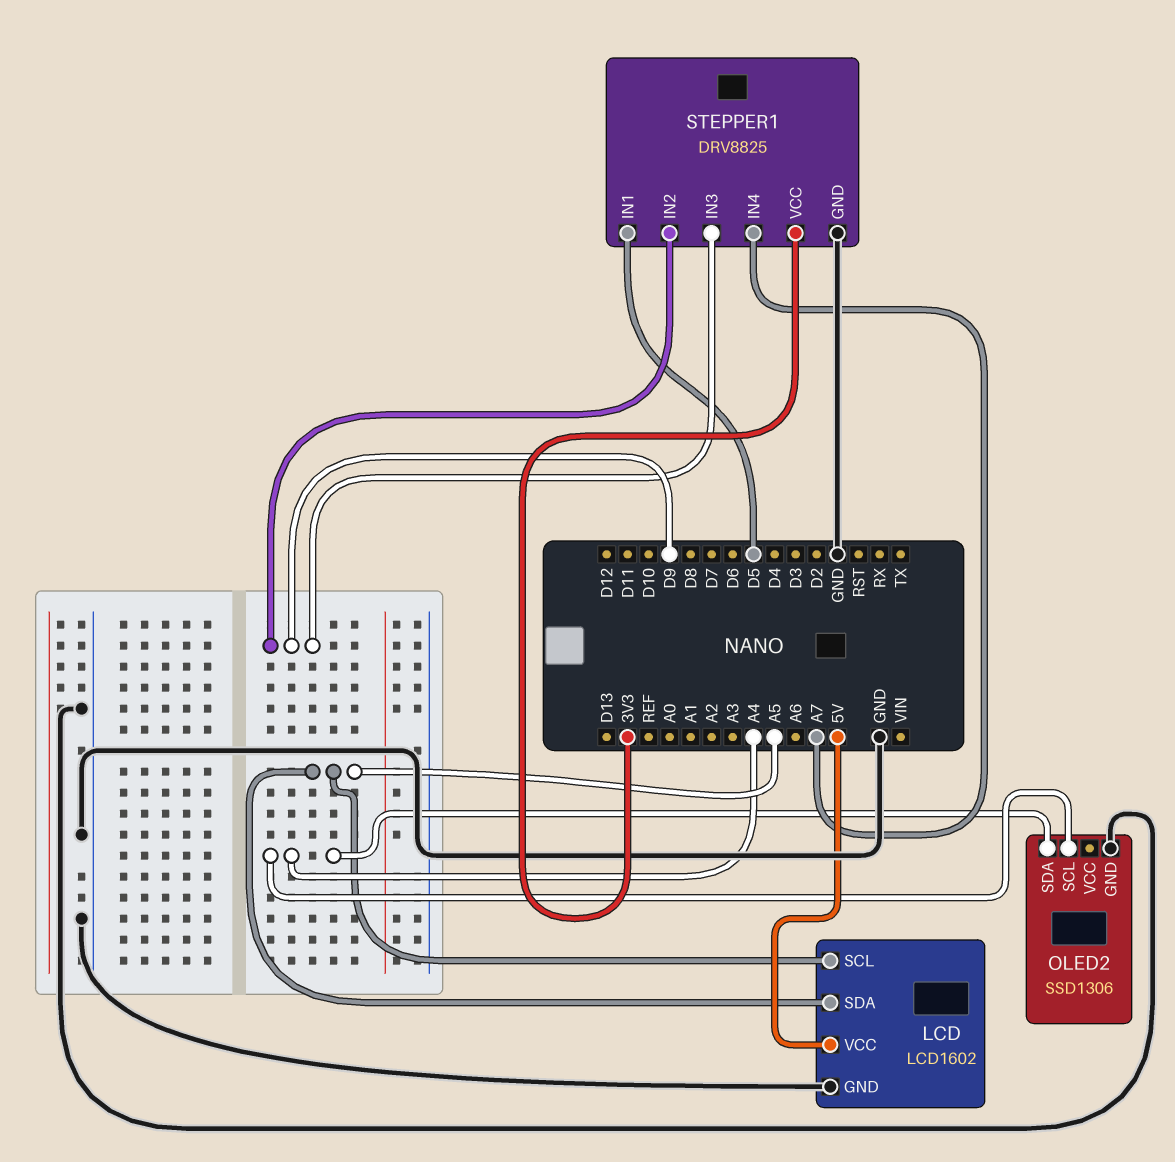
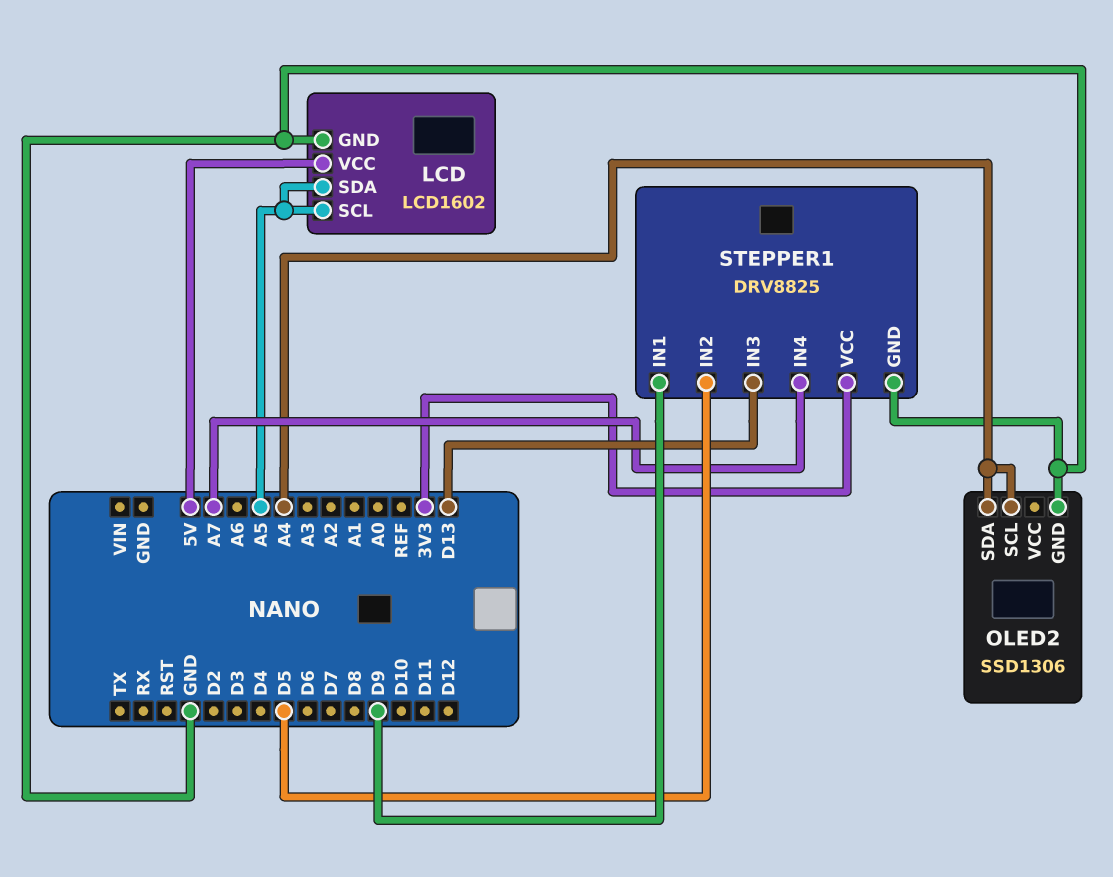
STEPPER1 pin IN1: D5 -> D9
STEPPER1 pin IN2: D9 -> D5
STEPPER1 pin IN3: D9 -> D13

